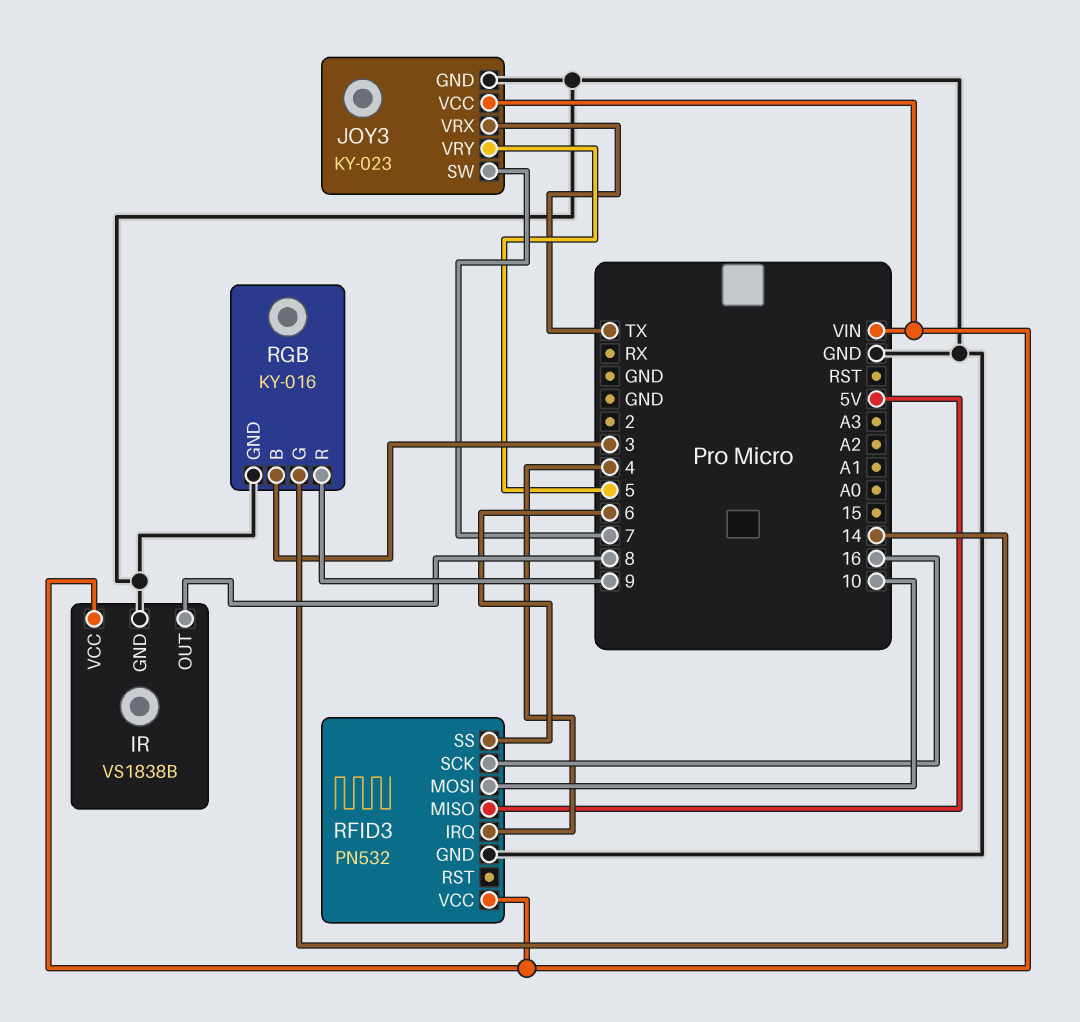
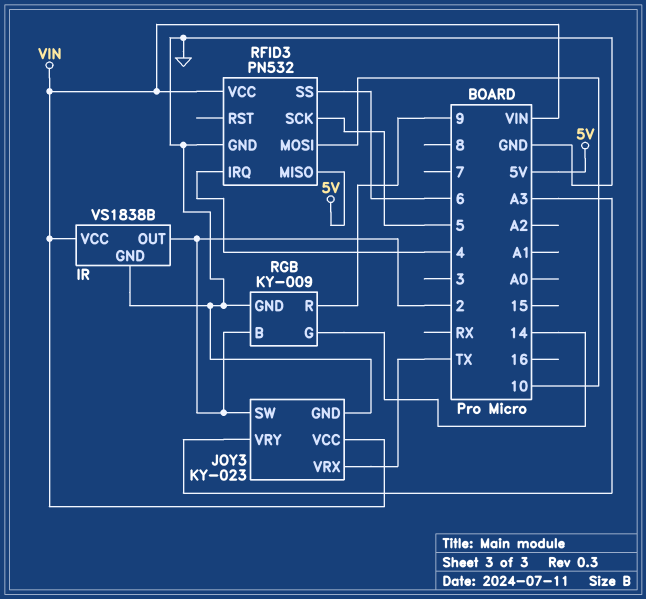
IR pin OUT: 8 -> 2
JOY3 pin SW: 7 -> 2
JOY3 pin VRY: 5 -> A3
RFID3 pin SCK: 16 -> 5
RGB: KY-016 -> KY-009
RGB pin B: 3 -> 2

